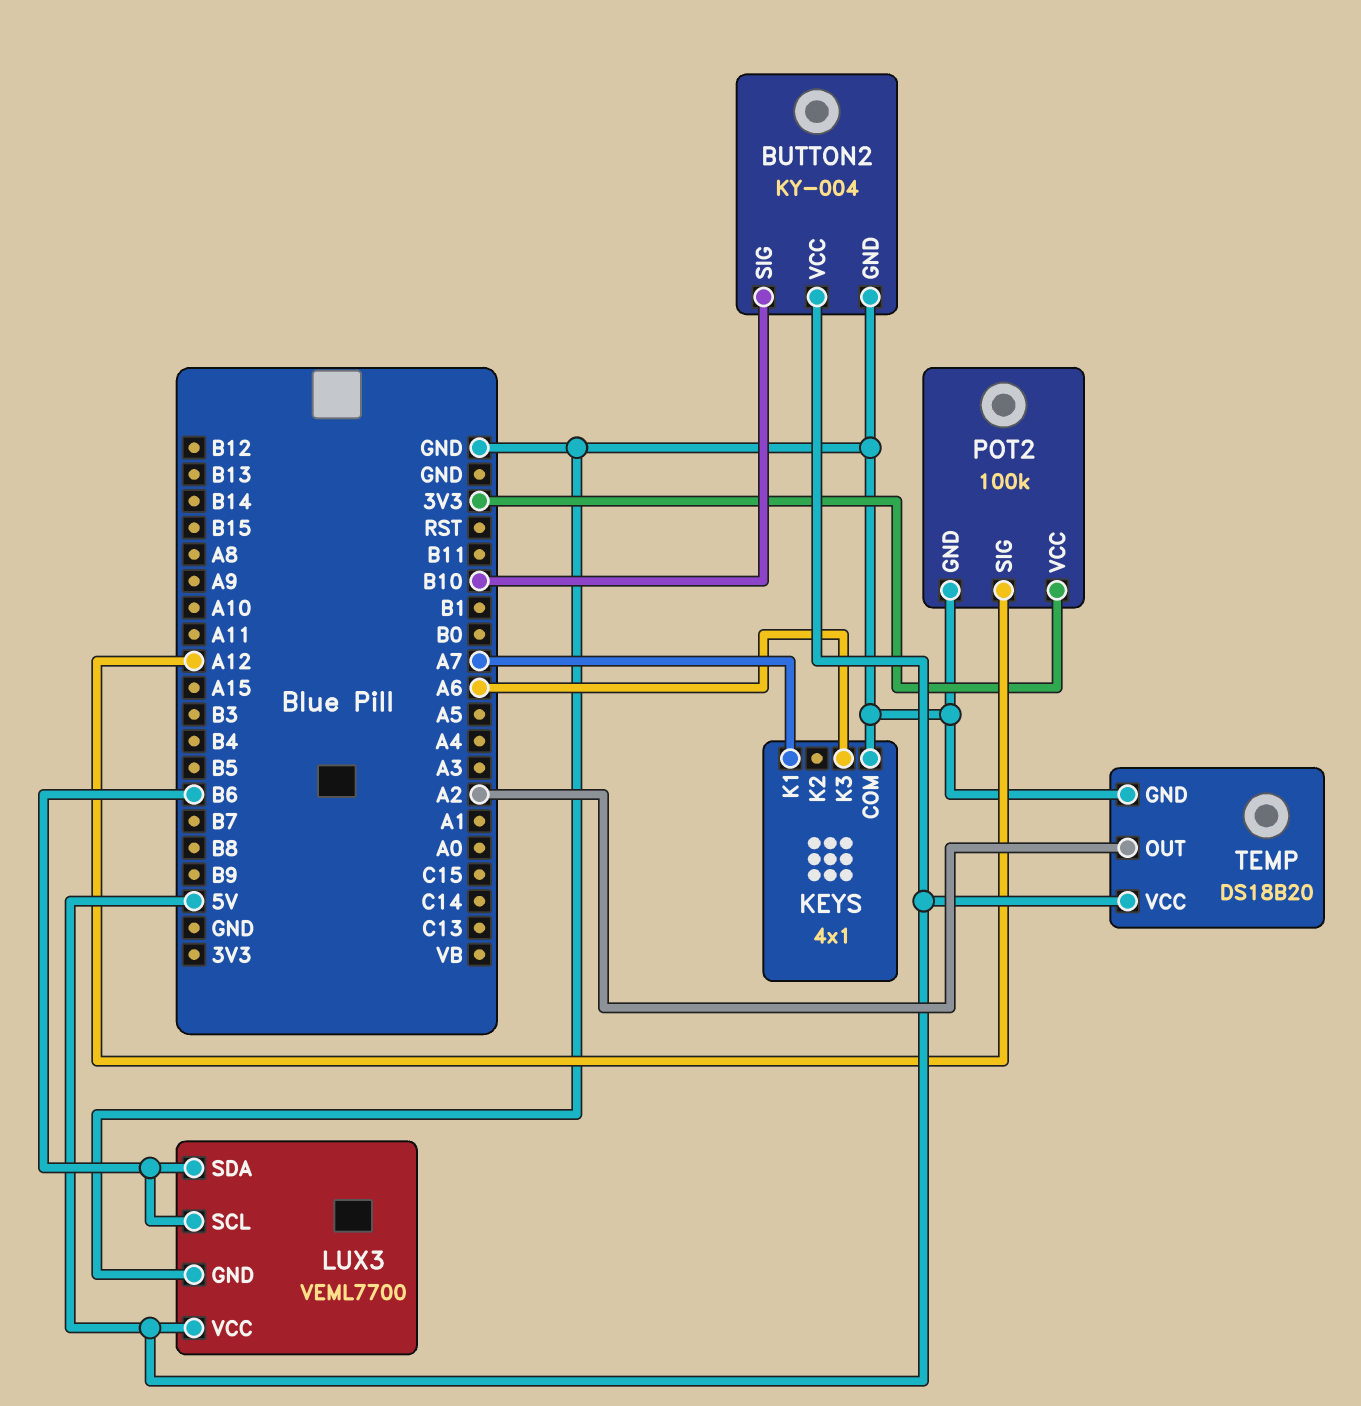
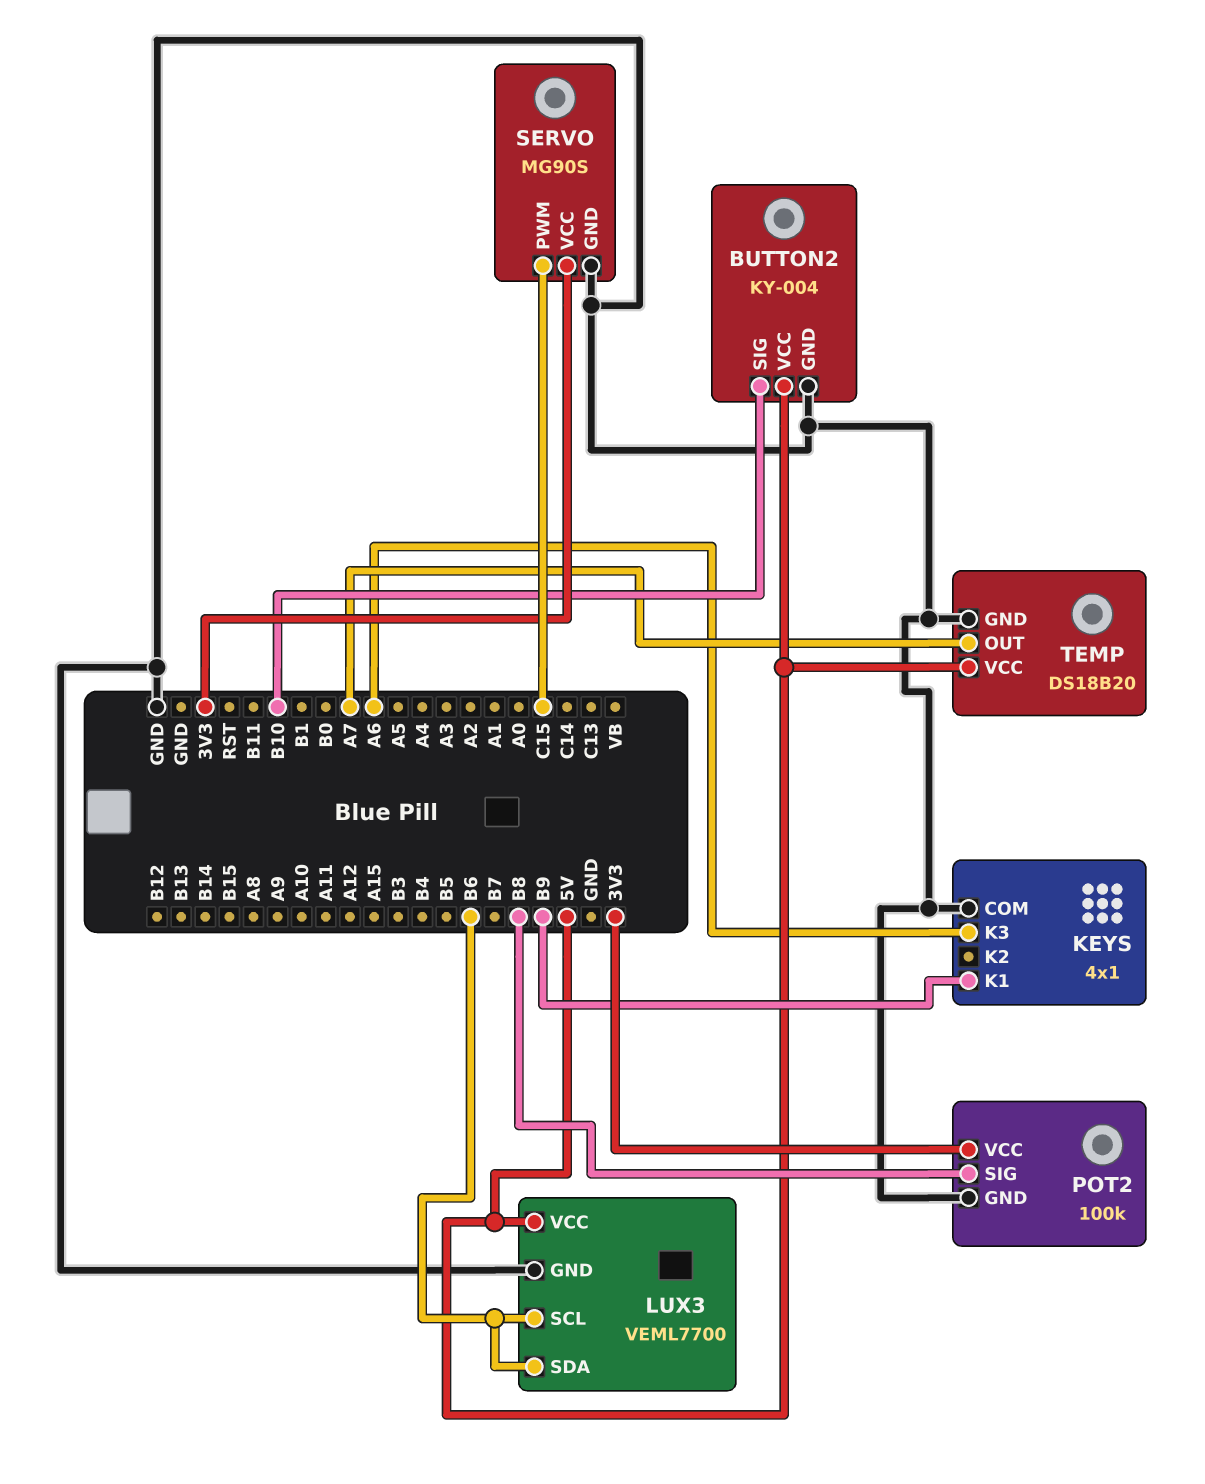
KEYS pin K1: A7 -> B9
POT2 pin SIG: A12 -> B8
SERVO: none -> MG90S
SERVO pin GND: none -> GND
SERVO pin PWM: none -> C15
SERVO pin VCC: none -> 3V3
TEMP pin OUT: A2 -> A7

